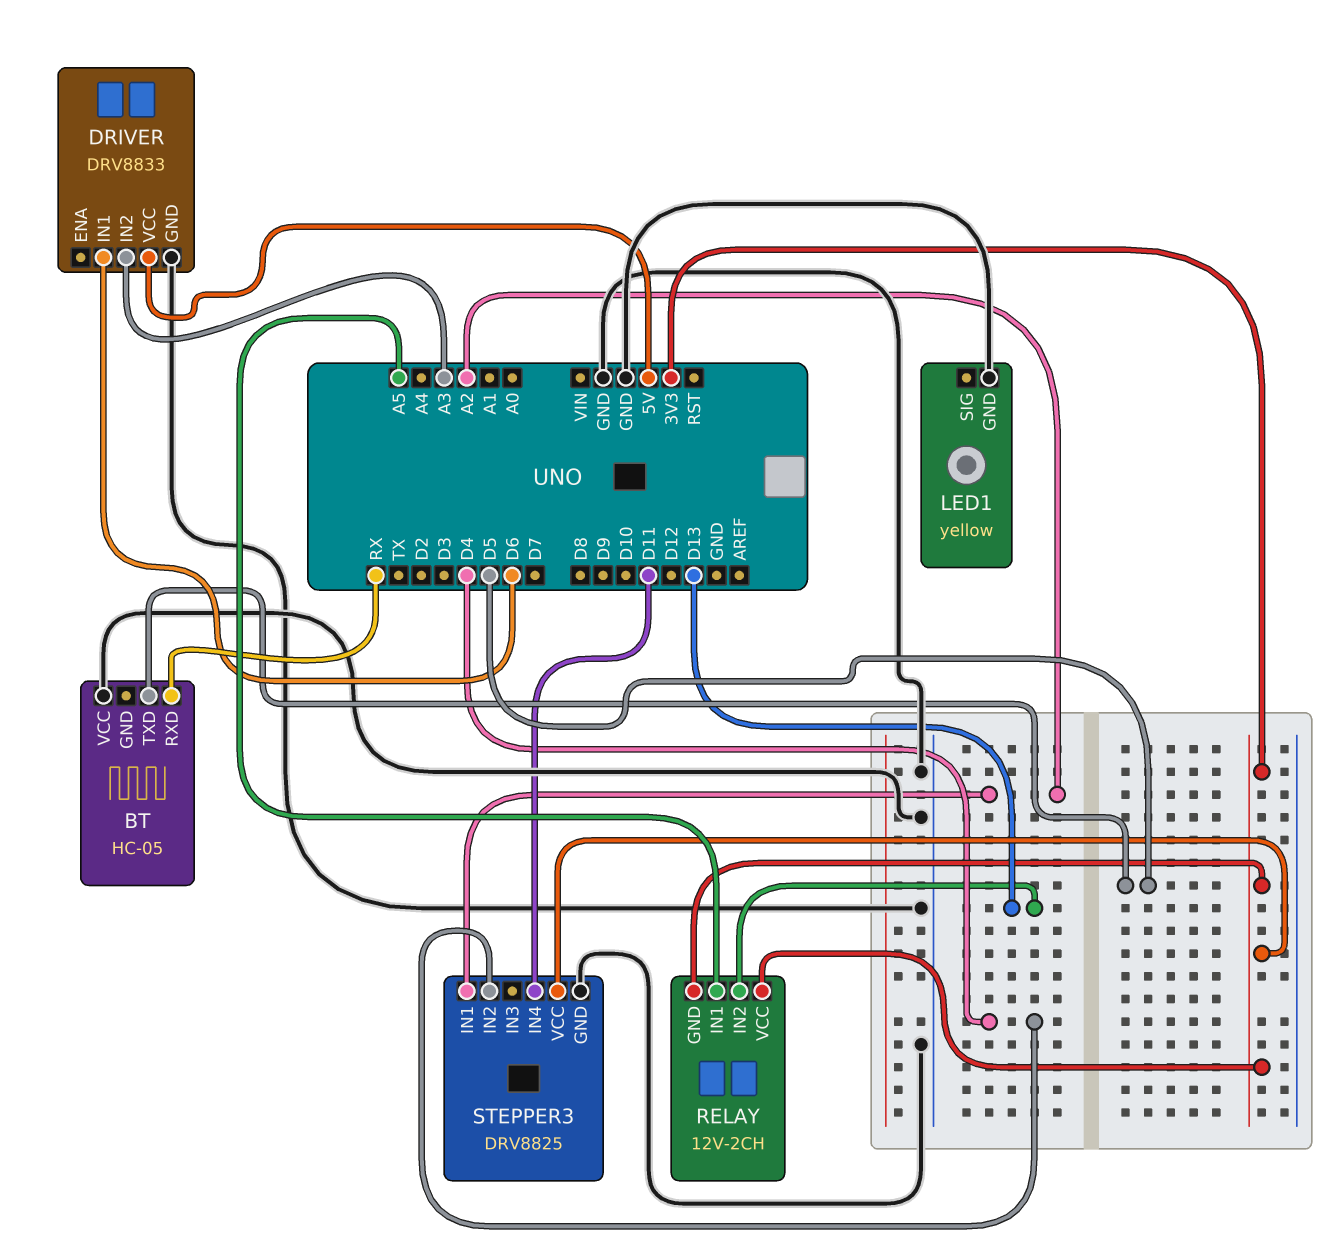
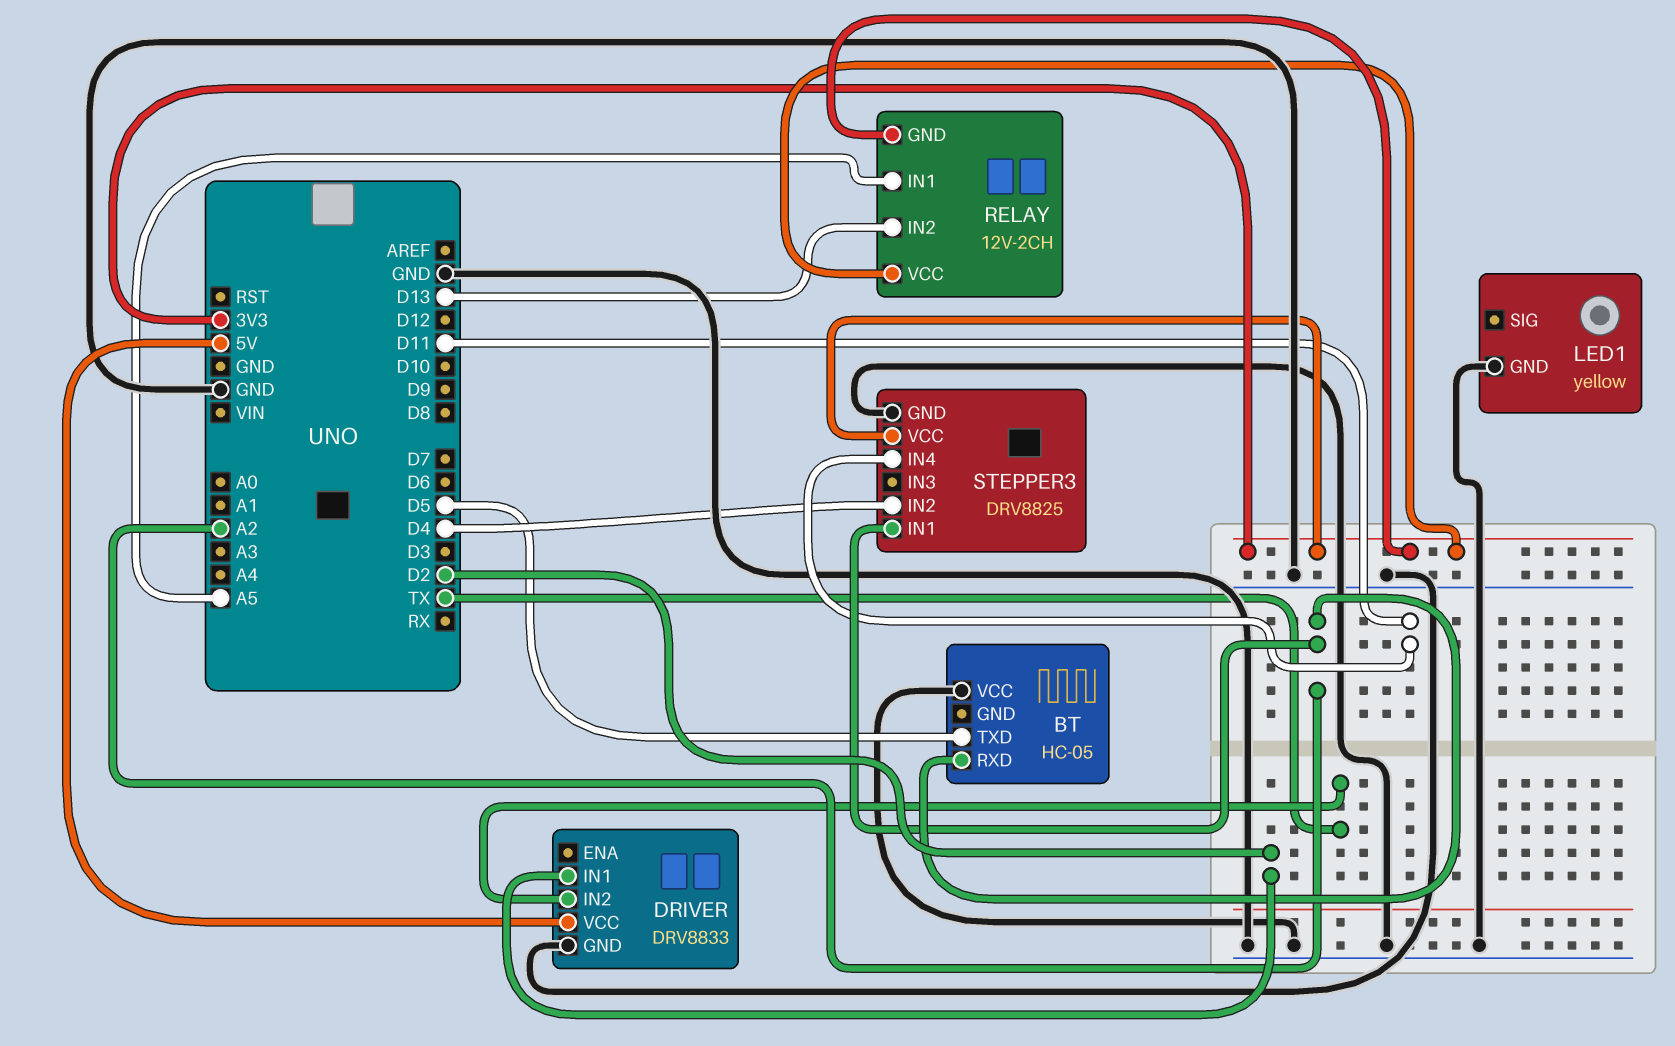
BT pin RXD: RX -> A2
DRIVER pin IN1: D6 -> D2
DRIVER pin IN2: A3 -> TX

